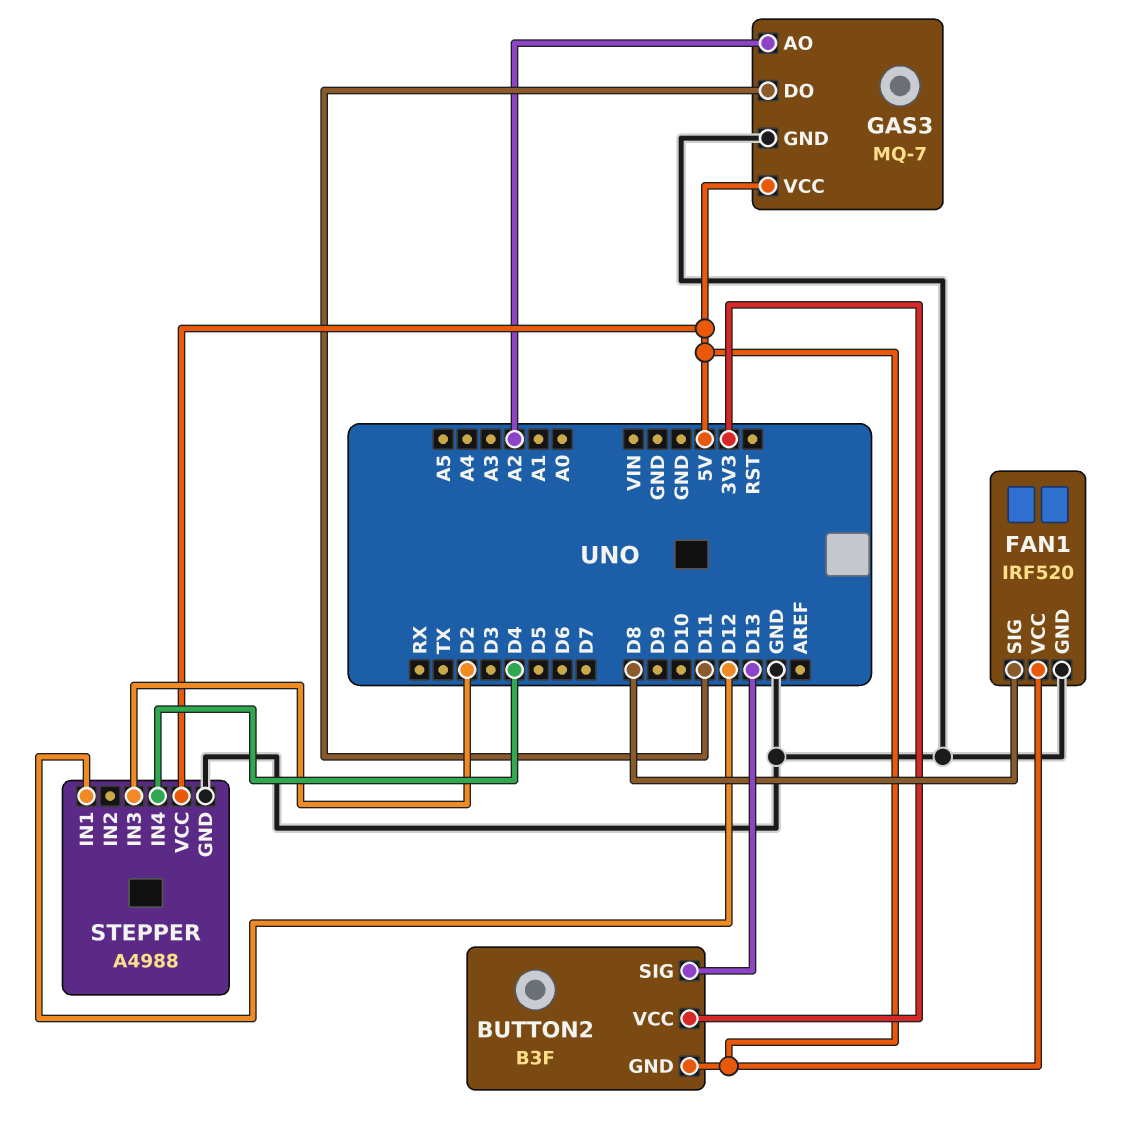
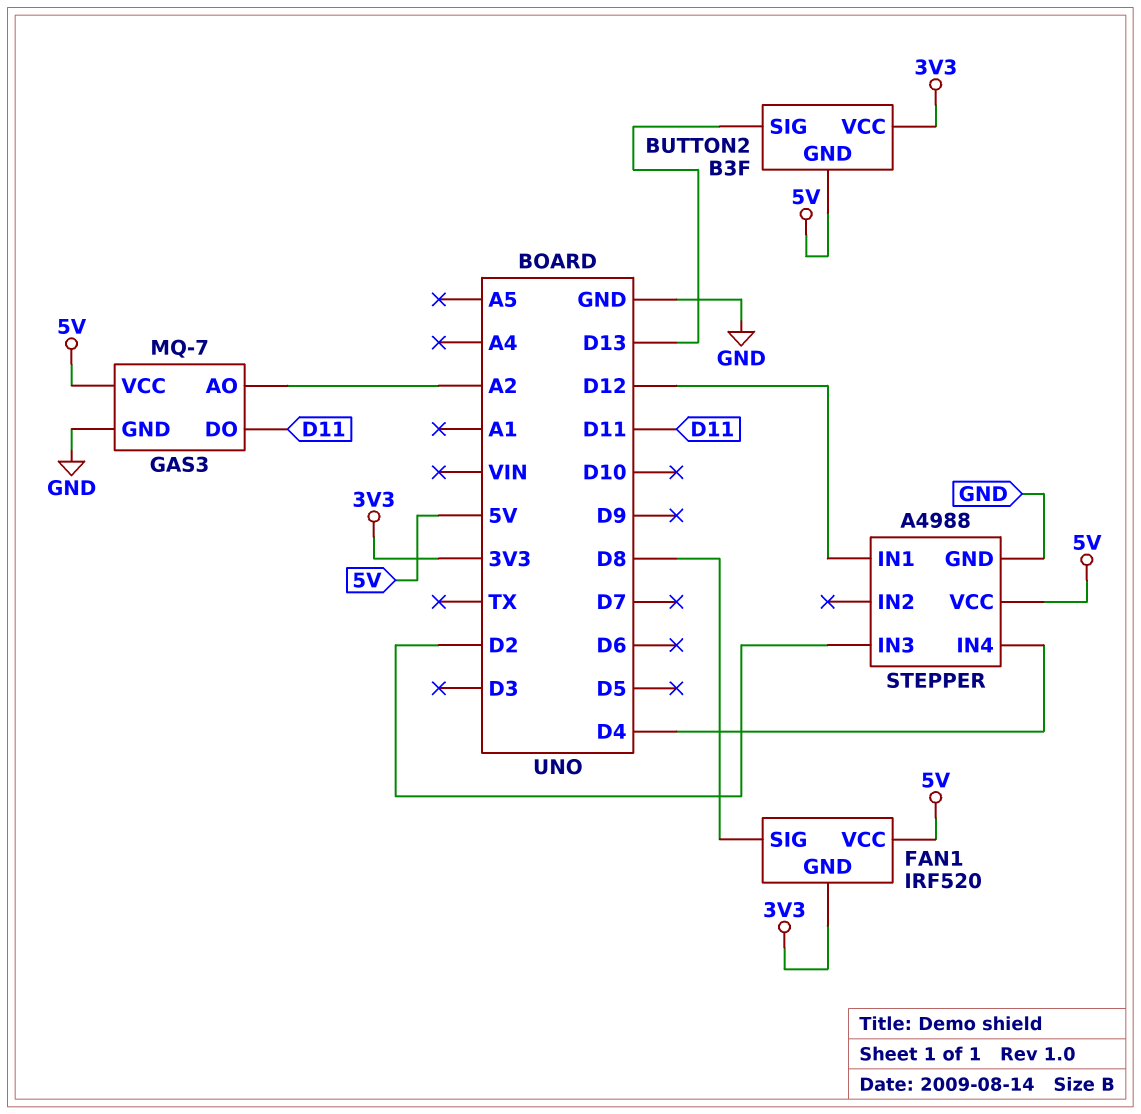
FAN1 pin GND: GND -> 3V3

